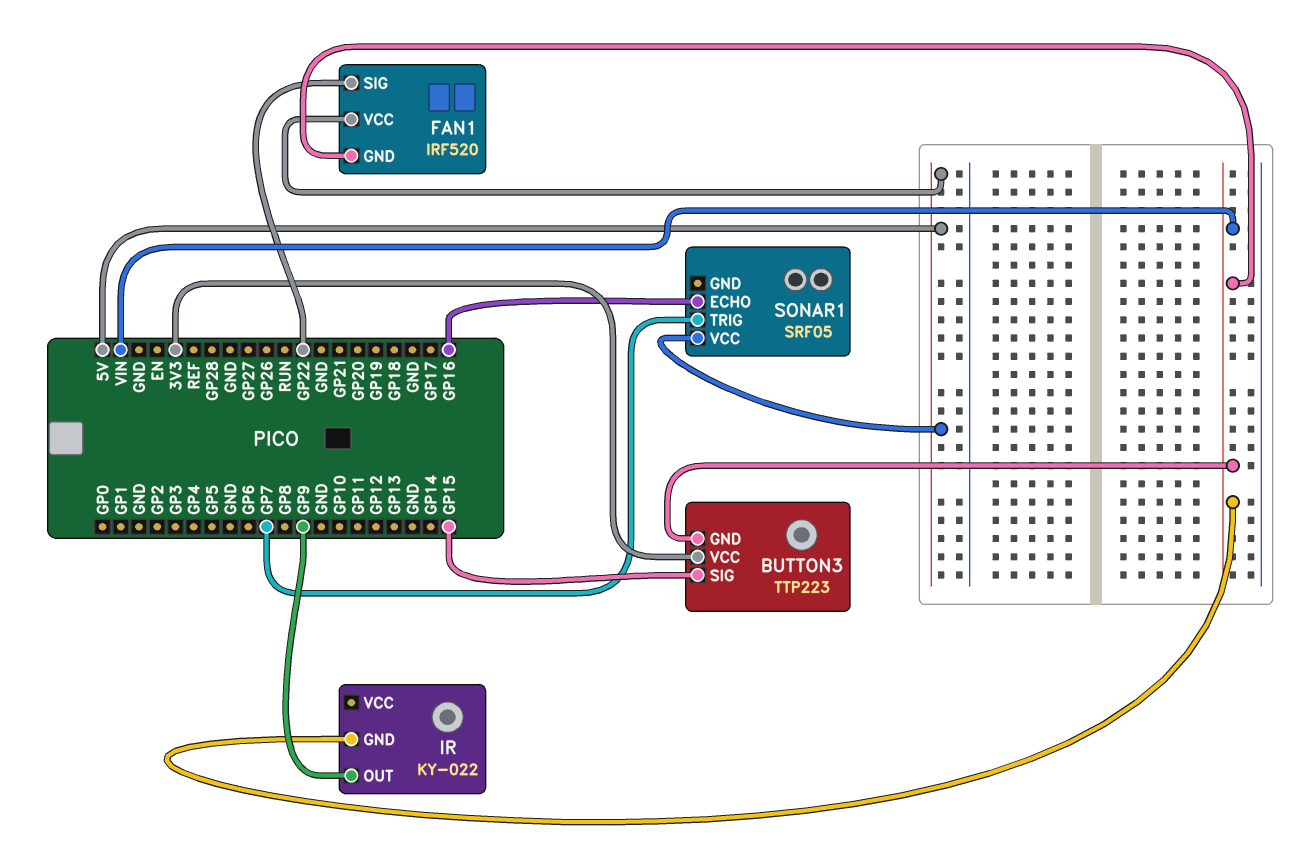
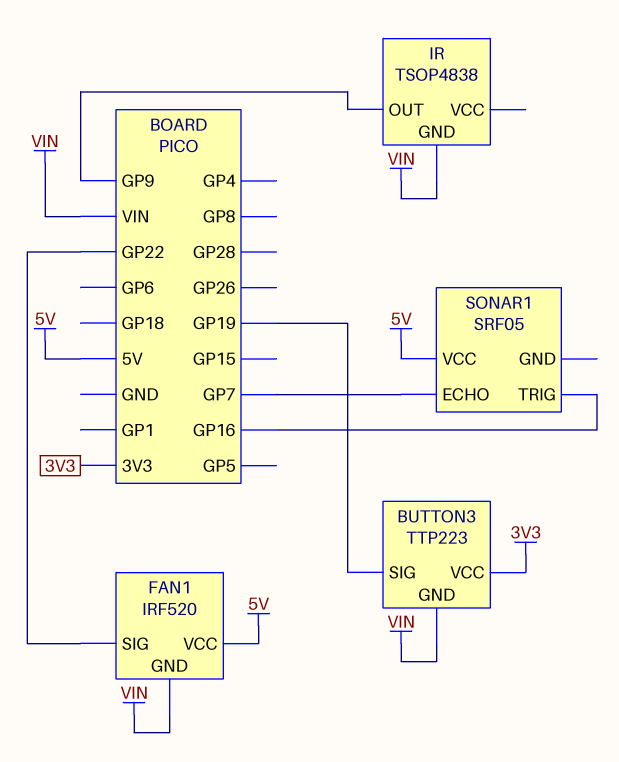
BUTTON3 pin SIG: GP15 -> GP19
IR: KY-022 -> TSOP4838
SONAR1 pin ECHO: GP16 -> GP7
SONAR1 pin TRIG: GP7 -> GP16

